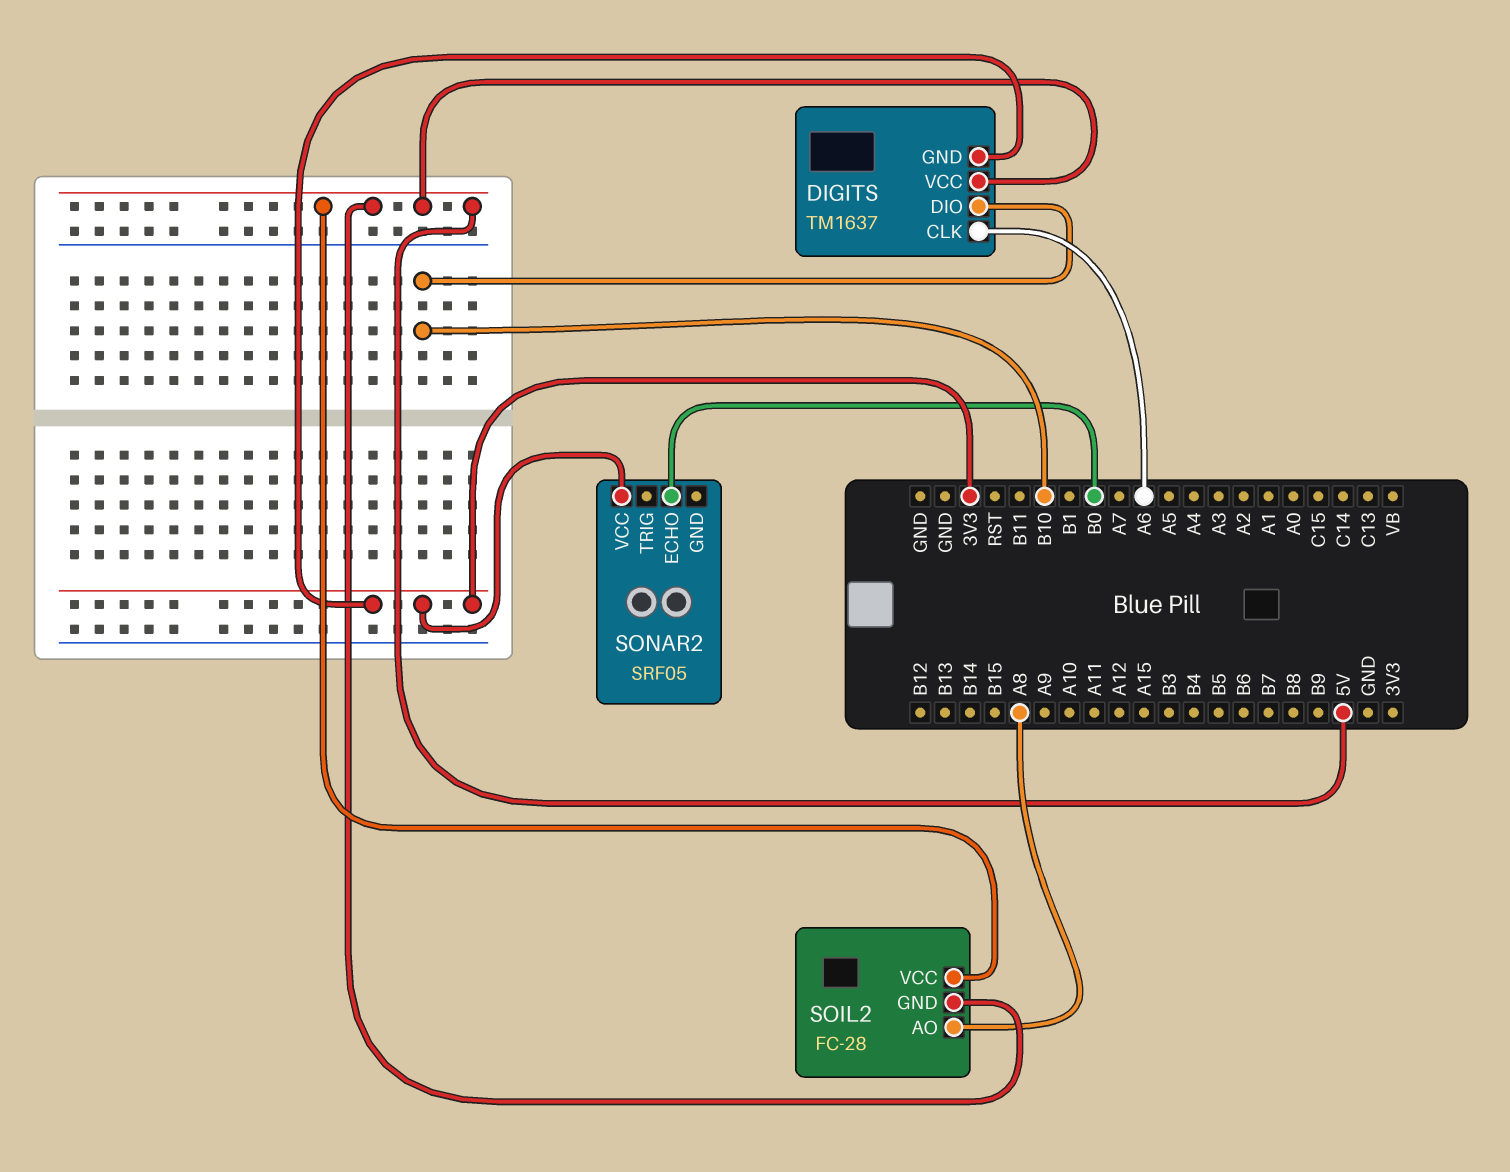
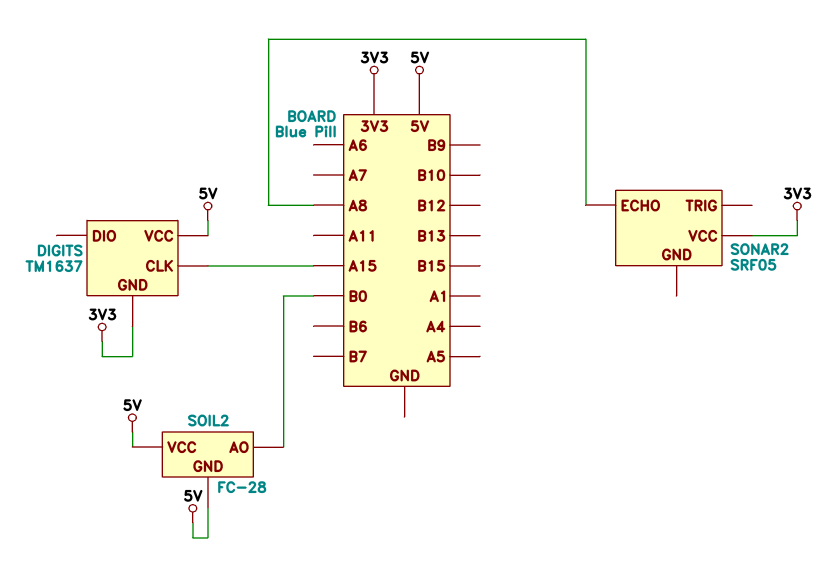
DIGITS pin CLK: A6 -> A15
DIGITS pin DIO: B10 -> none
SOIL2 pin AO: A8 -> B0
SONAR2 pin ECHO: B0 -> A8

